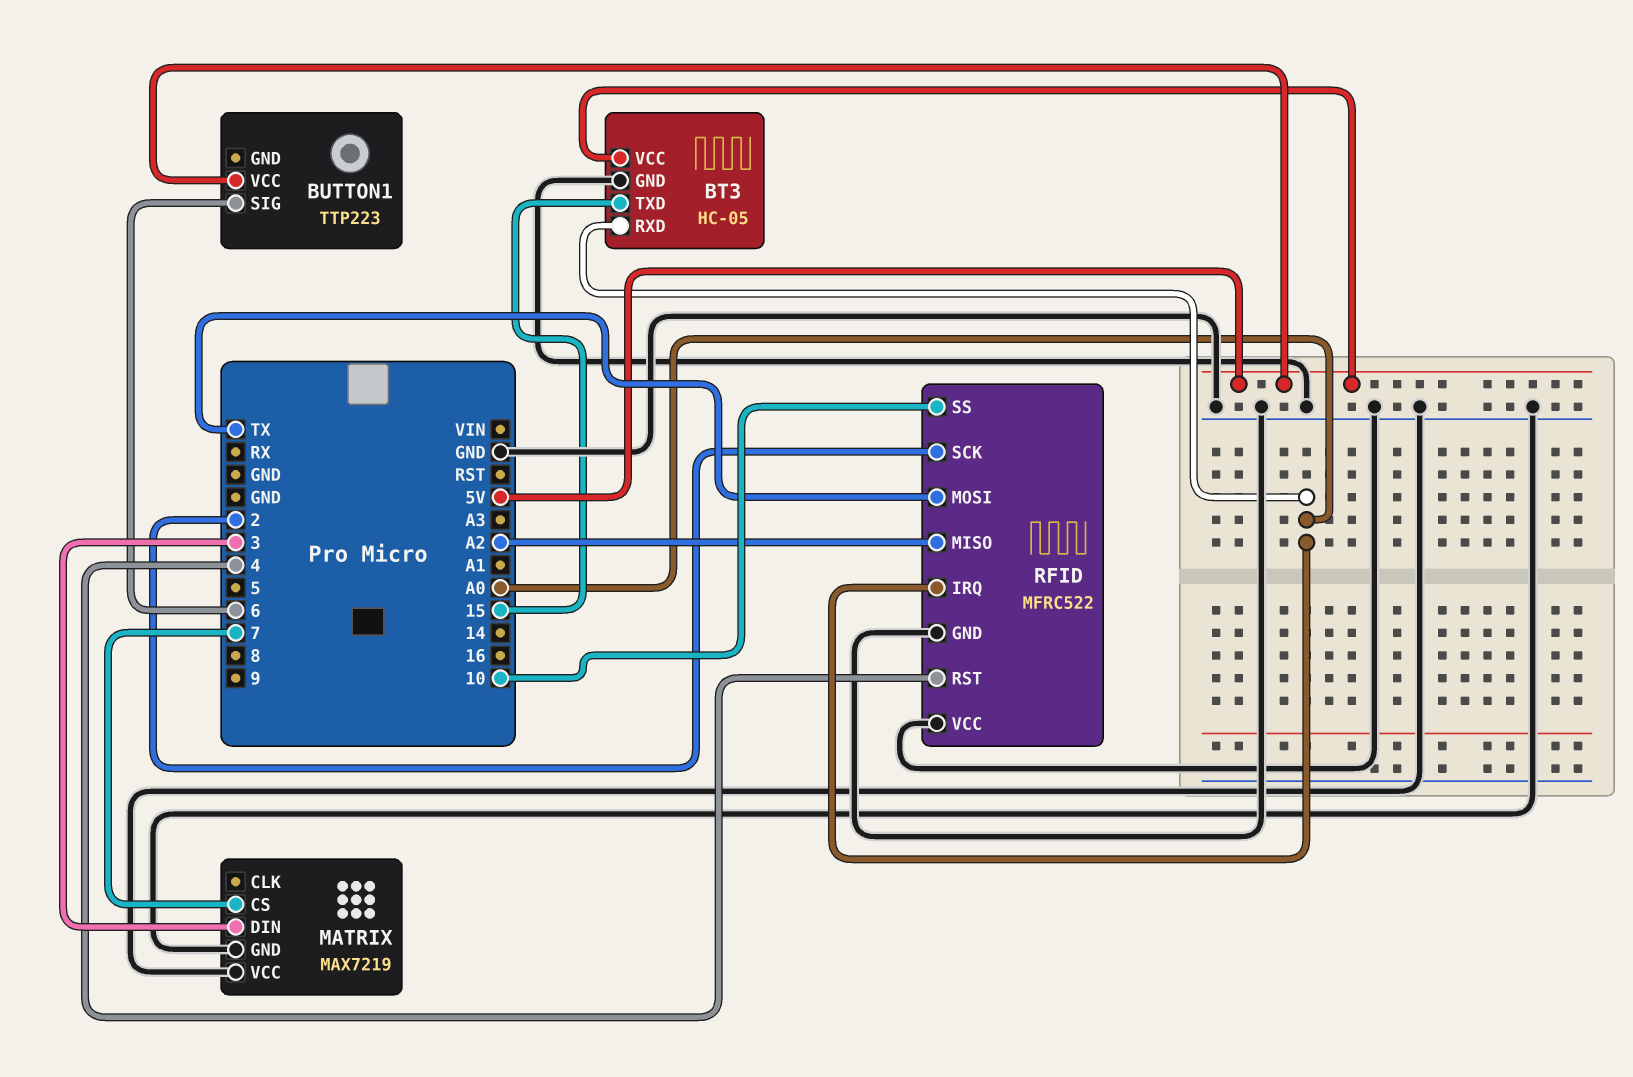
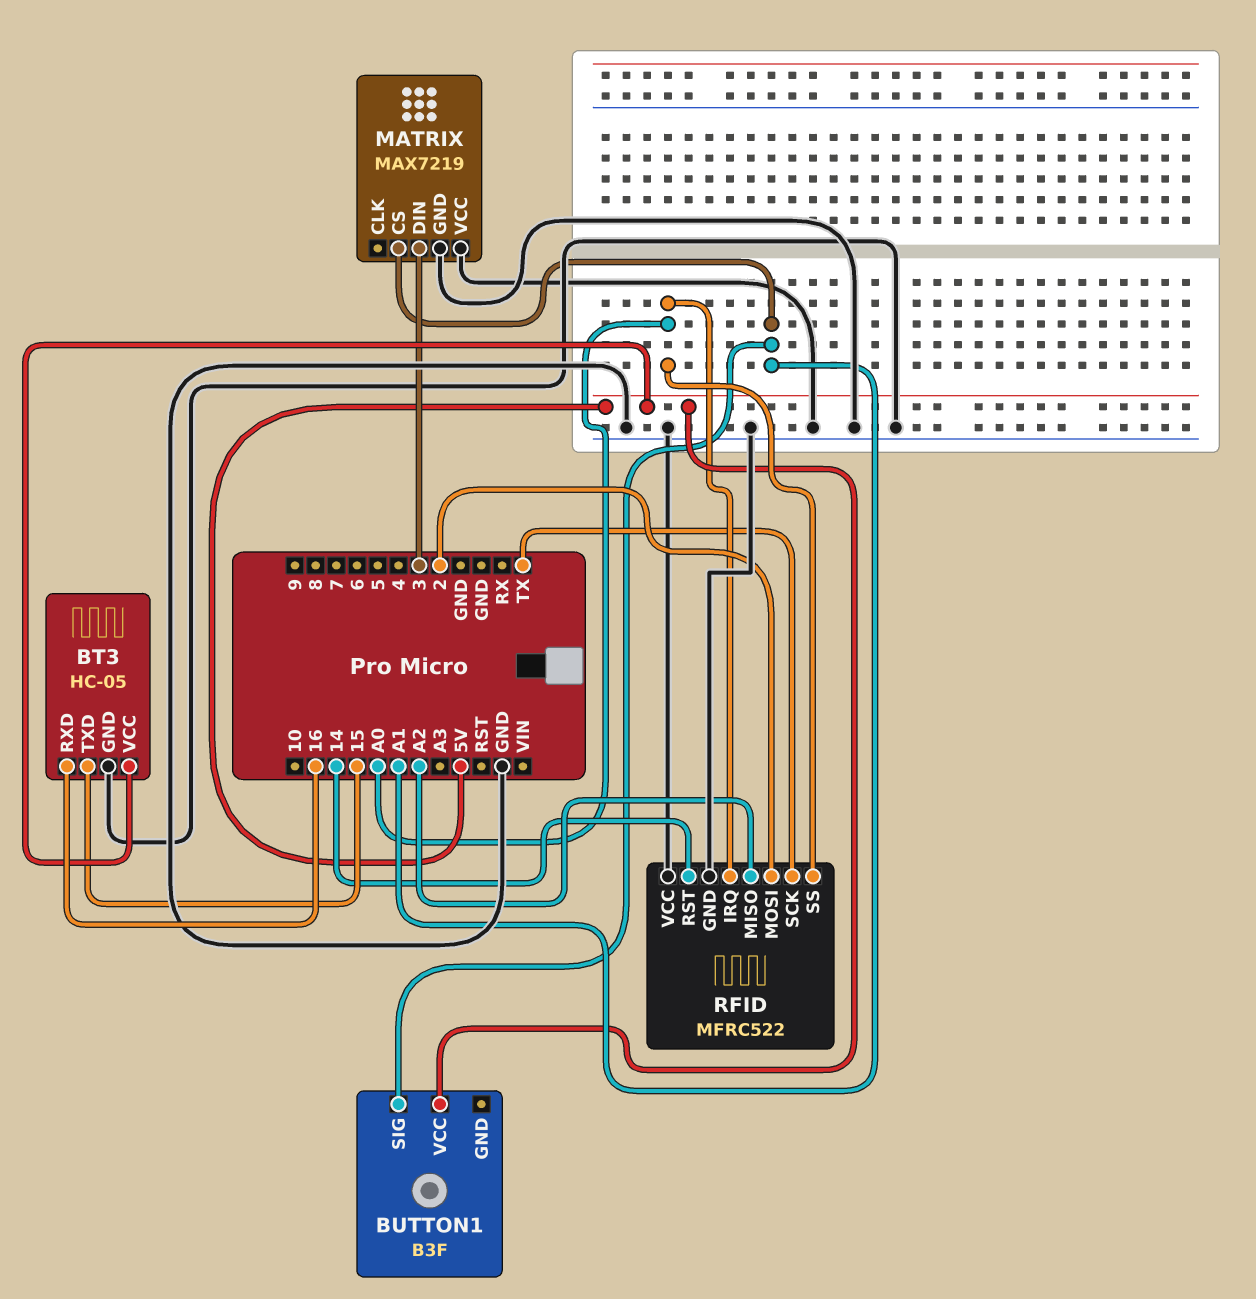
BT3 pin RXD: A0 -> 16
BUTTON1: TTP223 -> B3F
BUTTON1 pin SIG: 6 -> A1
MATRIX pin CS: 7 -> A1
RFID pin MOSI: TX -> 2
RFID pin RST: 4 -> 14
RFID pin SCK: 2 -> TX
RFID pin SS: 10 -> A0

